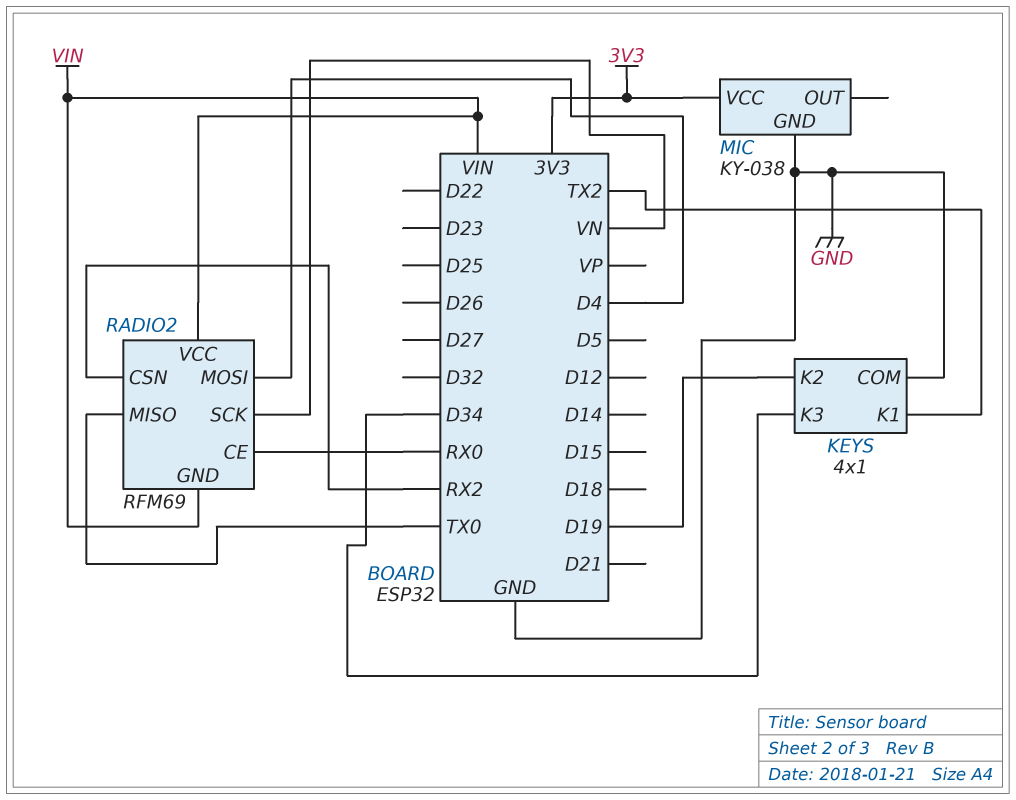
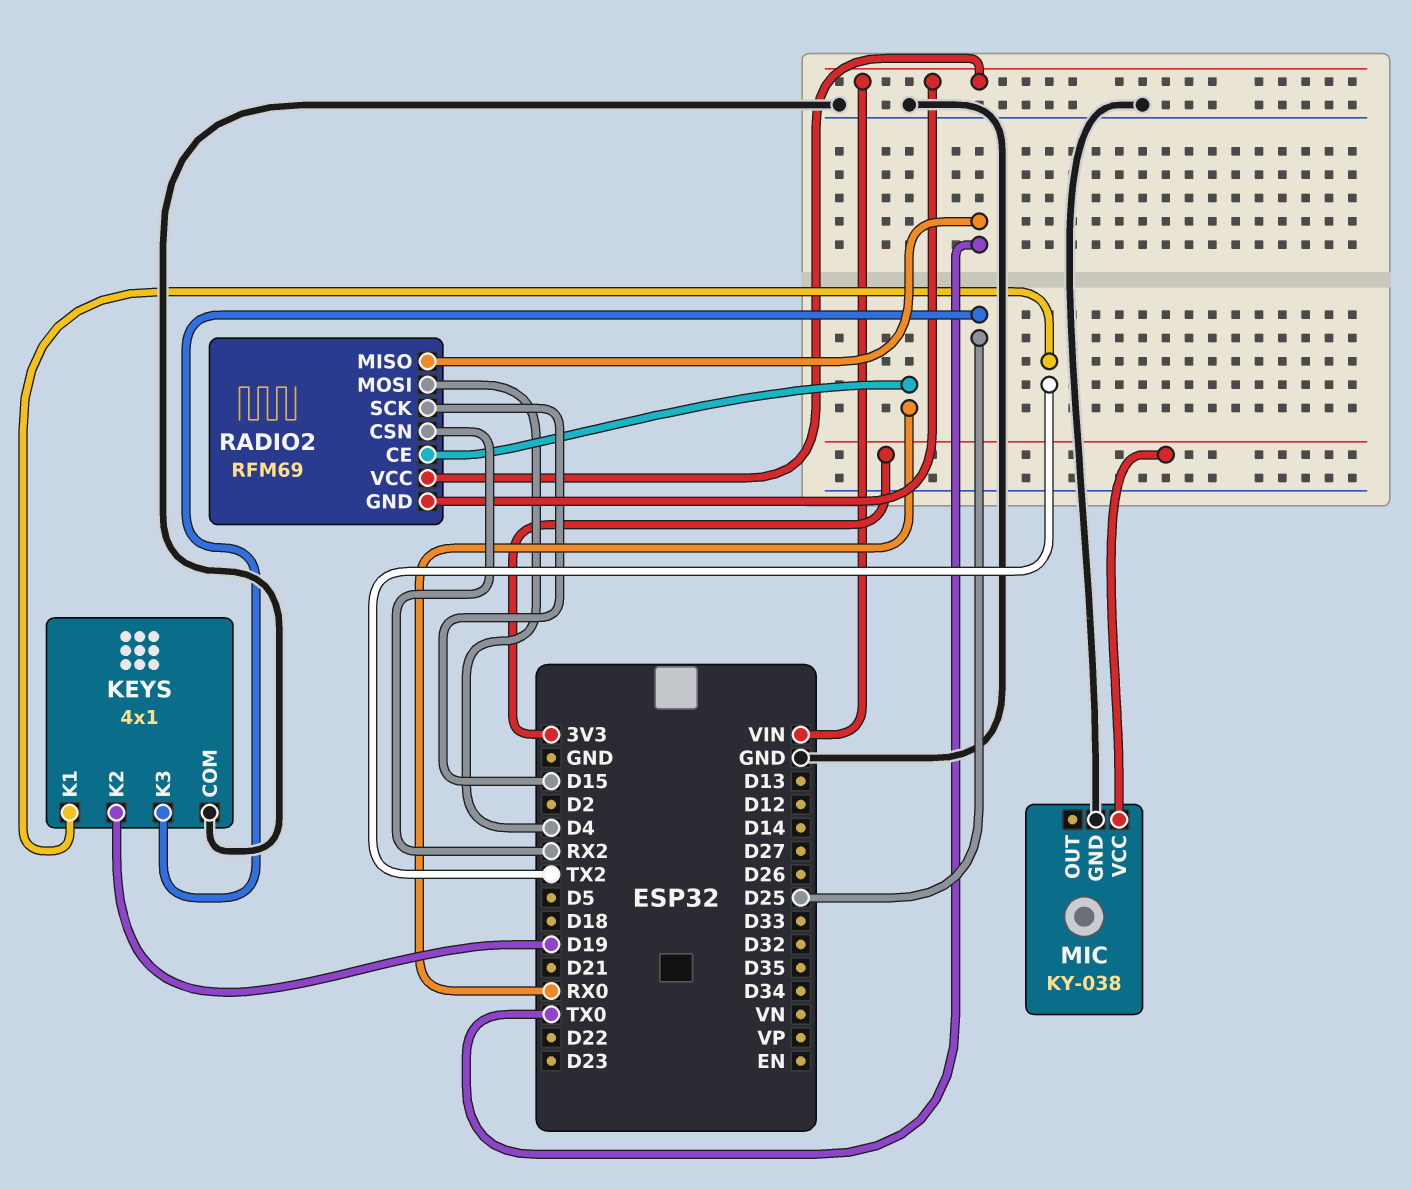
KEYS pin K3: D34 -> D25
RADIO2 pin SCK: VN -> D15

